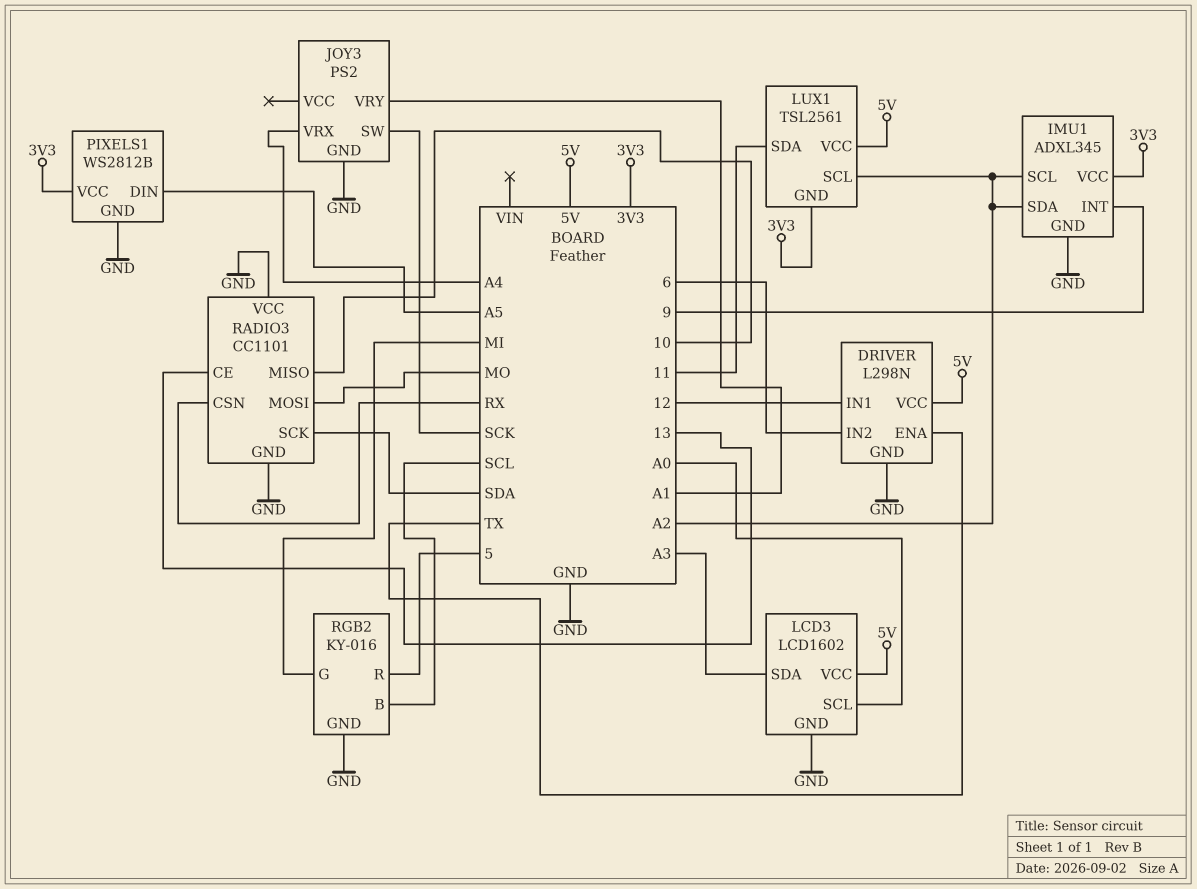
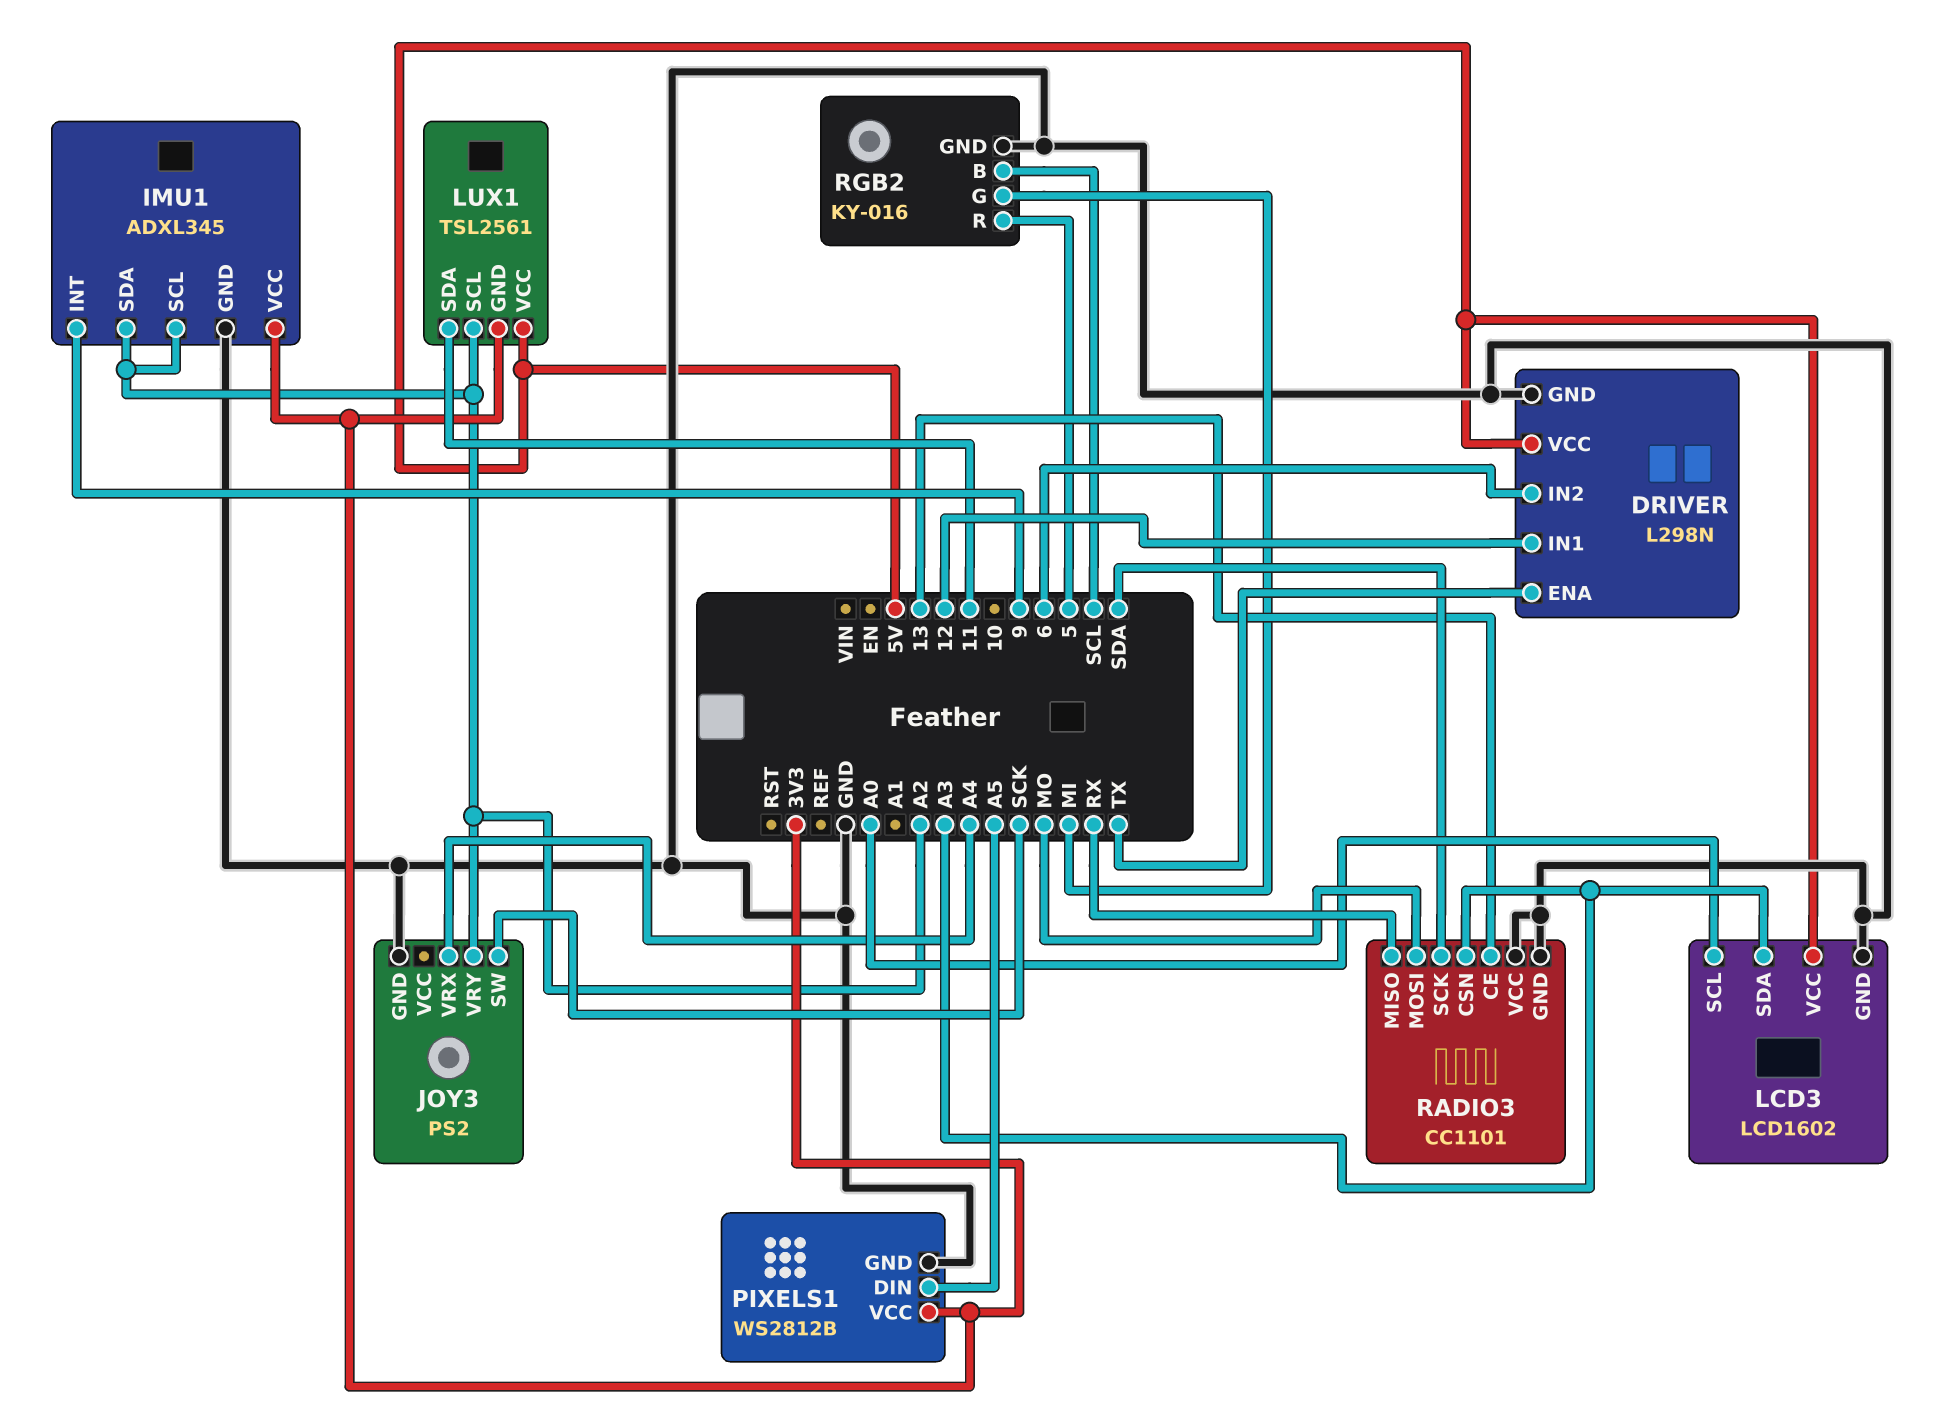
JOY3 pin VRY: A1 -> A2
RADIO3 pin CSN: RX -> A3
RADIO3 pin MISO: 10 -> RX

